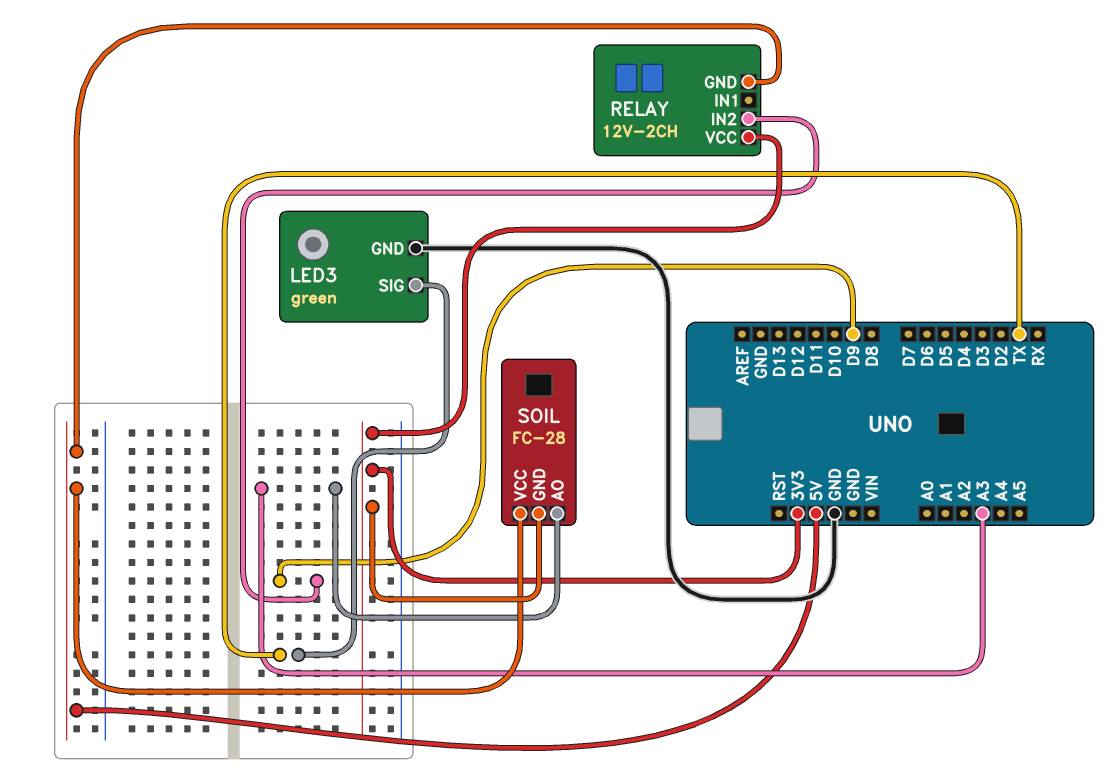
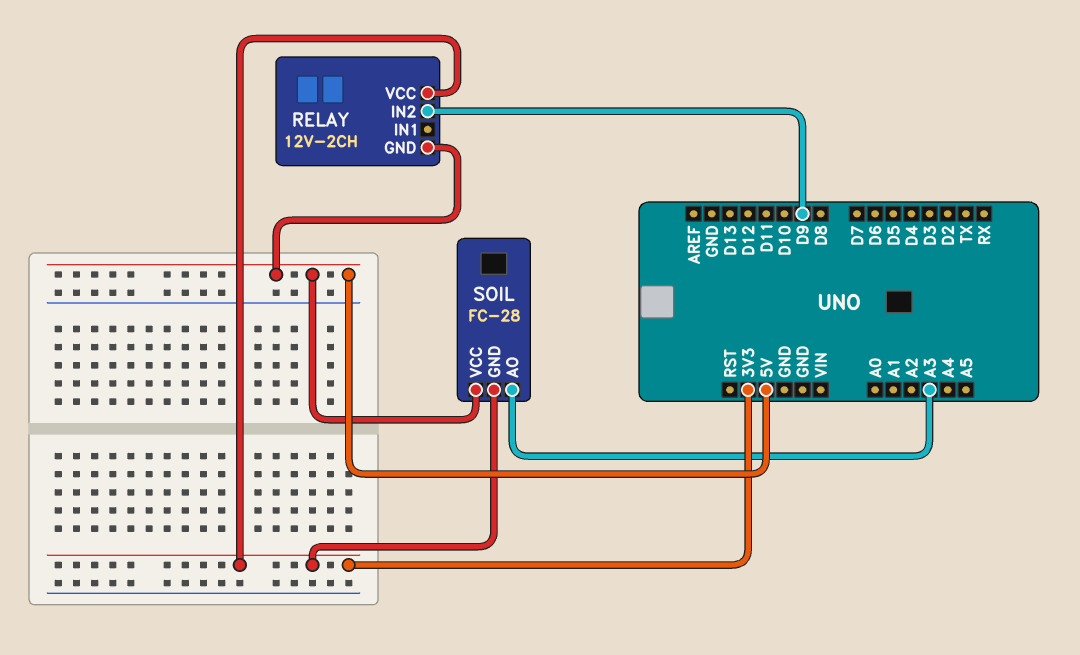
LED3: green -> none
LED3 pin GND: GND -> none
LED3 pin SIG: TX -> none

